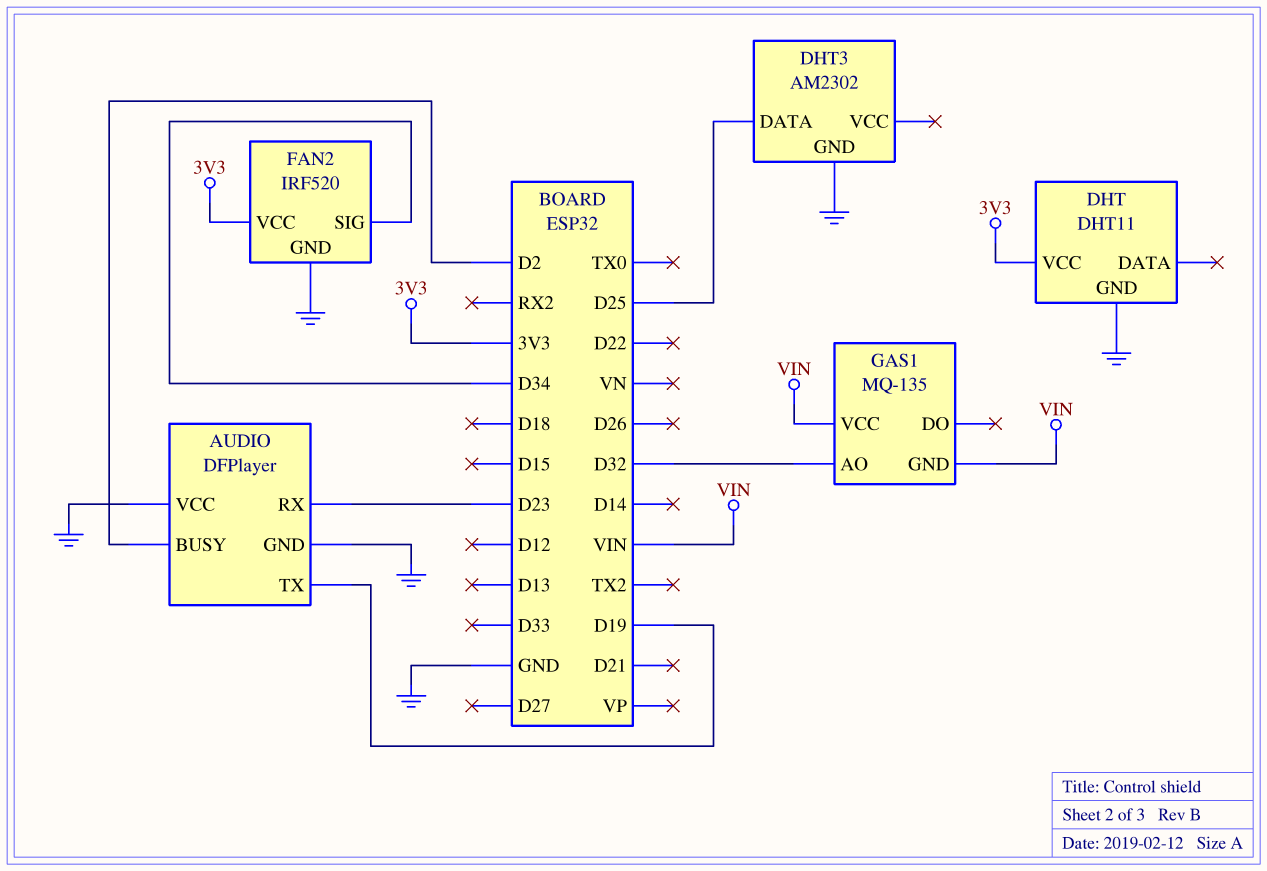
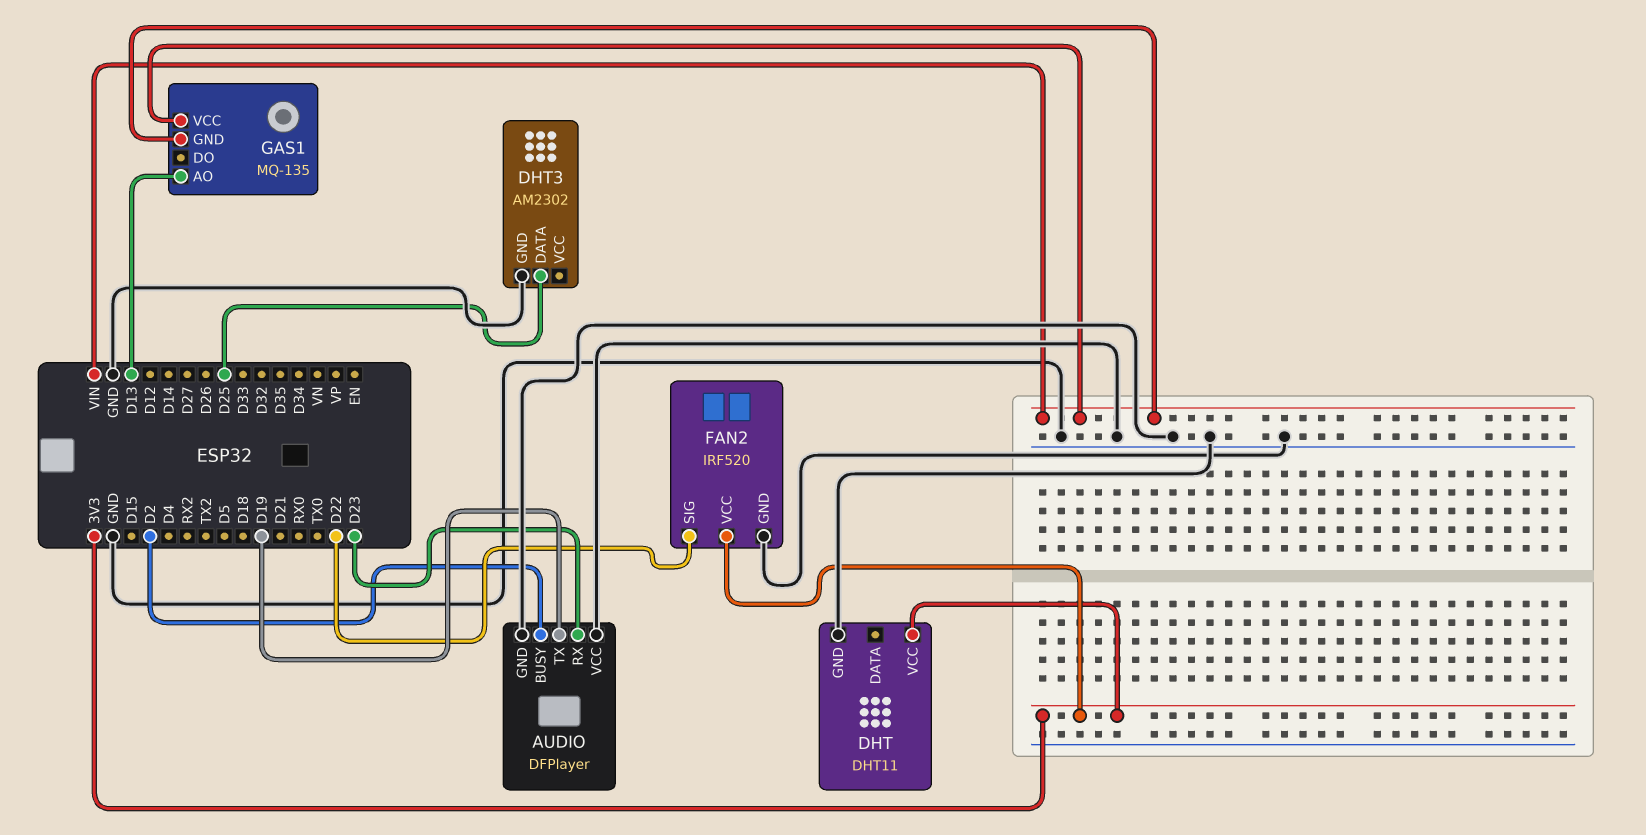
FAN2 pin SIG: D34 -> D22
GAS1 pin AO: D32 -> D13

